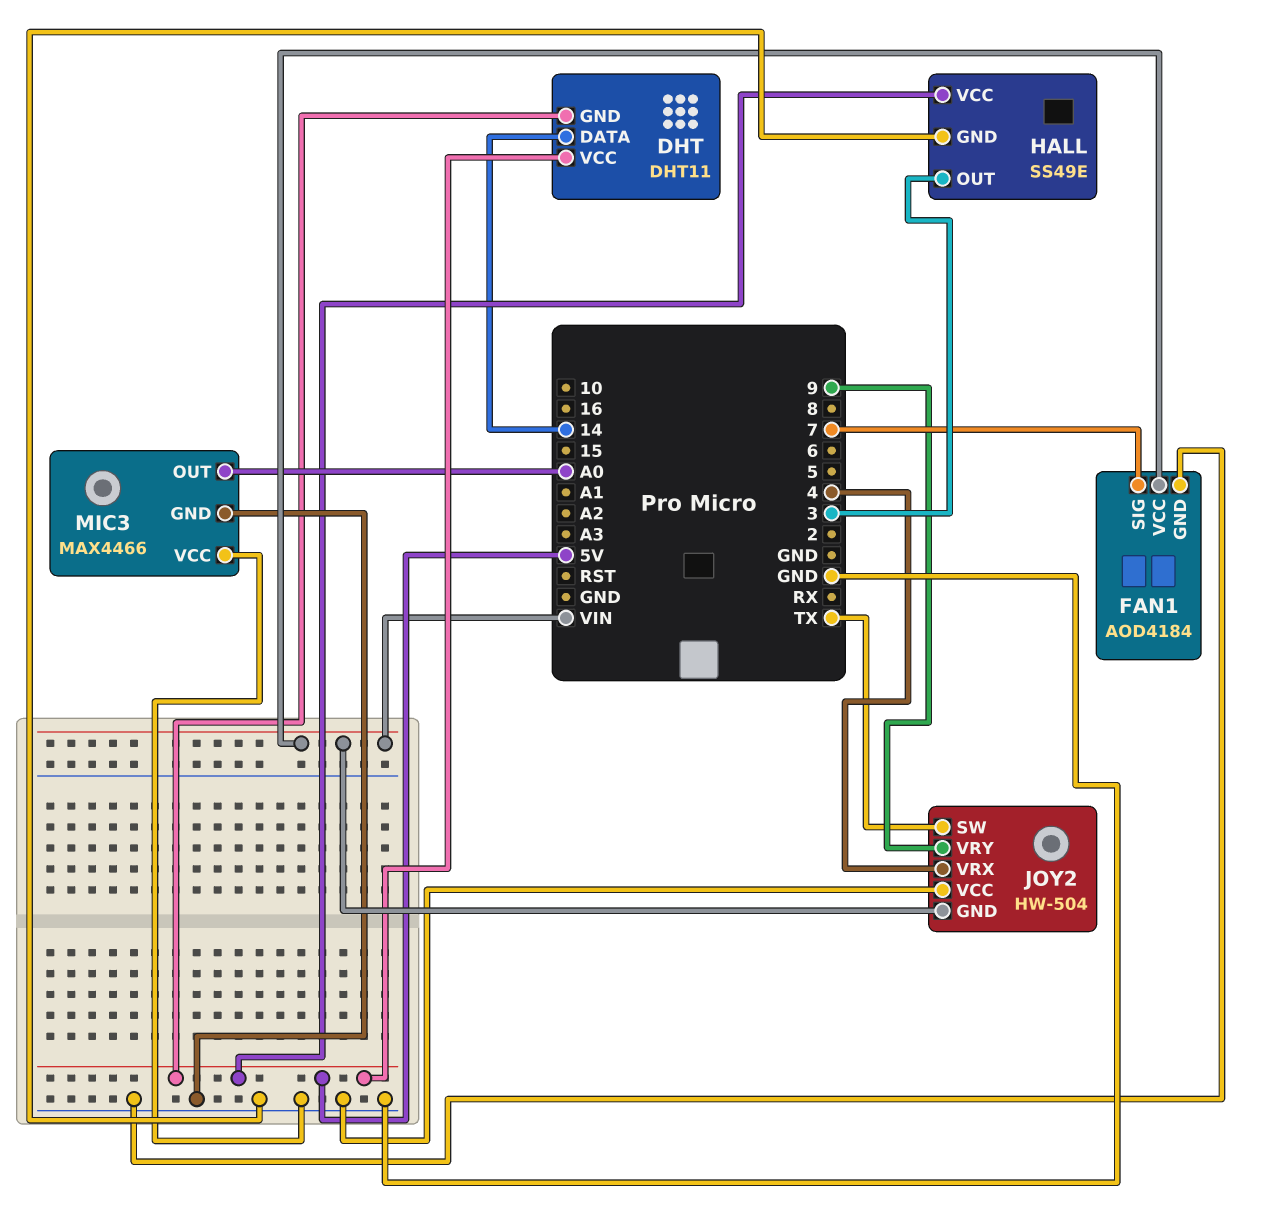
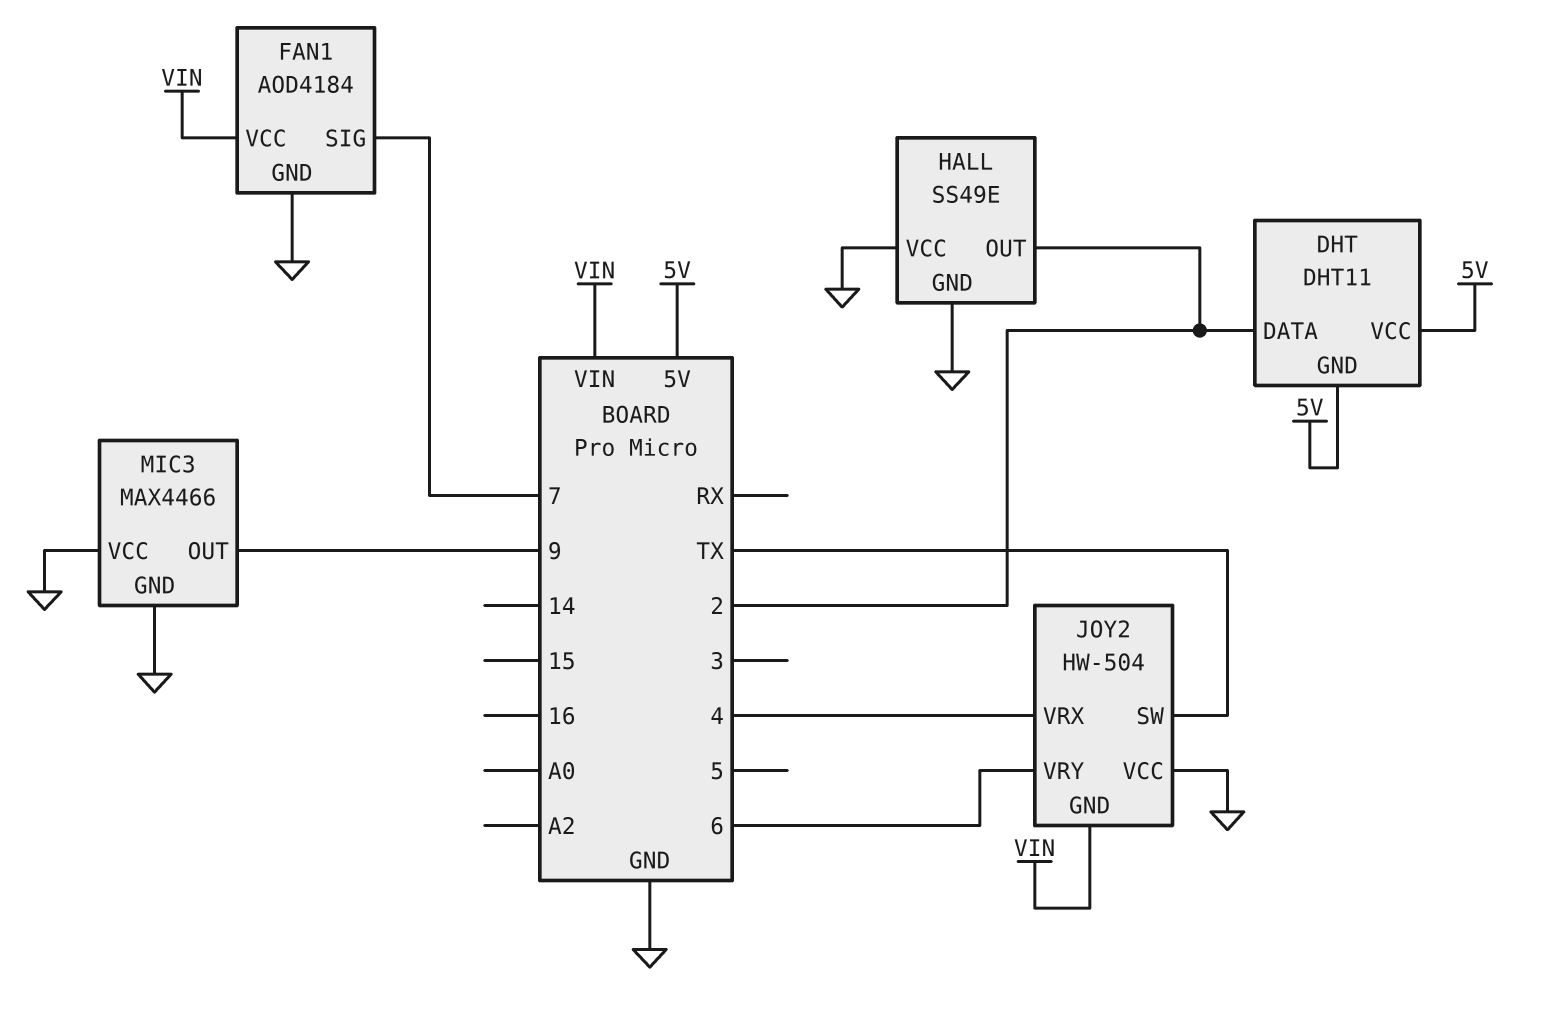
DHT pin DATA: 14 -> 2
HALL pin OUT: 3 -> 2
HALL pin VCC: 5V -> GND
JOY2 pin VRY: 9 -> 6
MIC3 pin OUT: A0 -> 9

